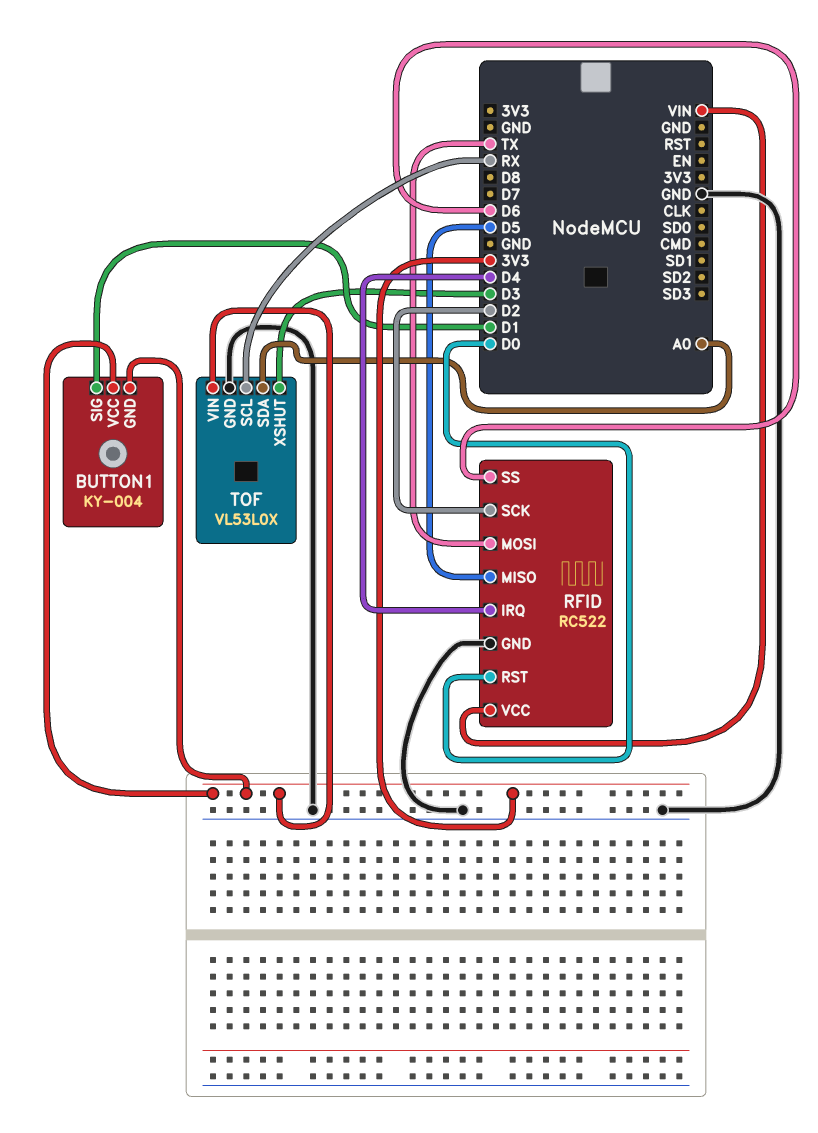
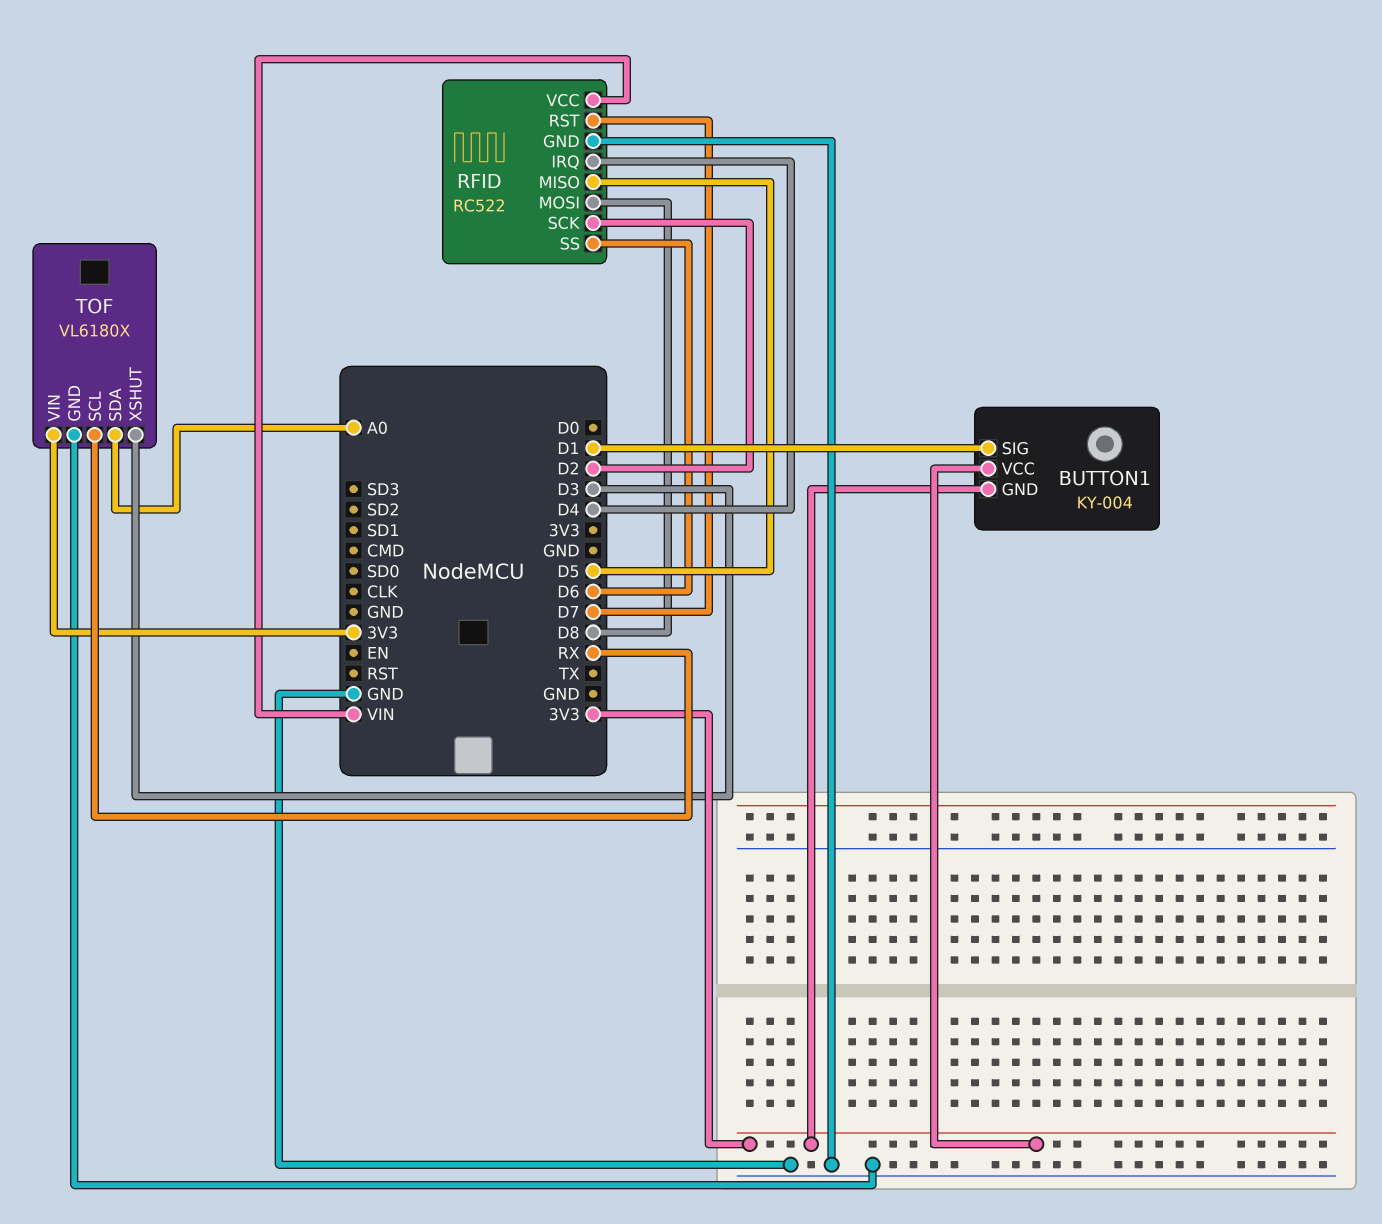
RFID pin MOSI: TX -> D8
RFID pin RST: D0 -> D7
TOF: VL53L0X -> VL6180X

